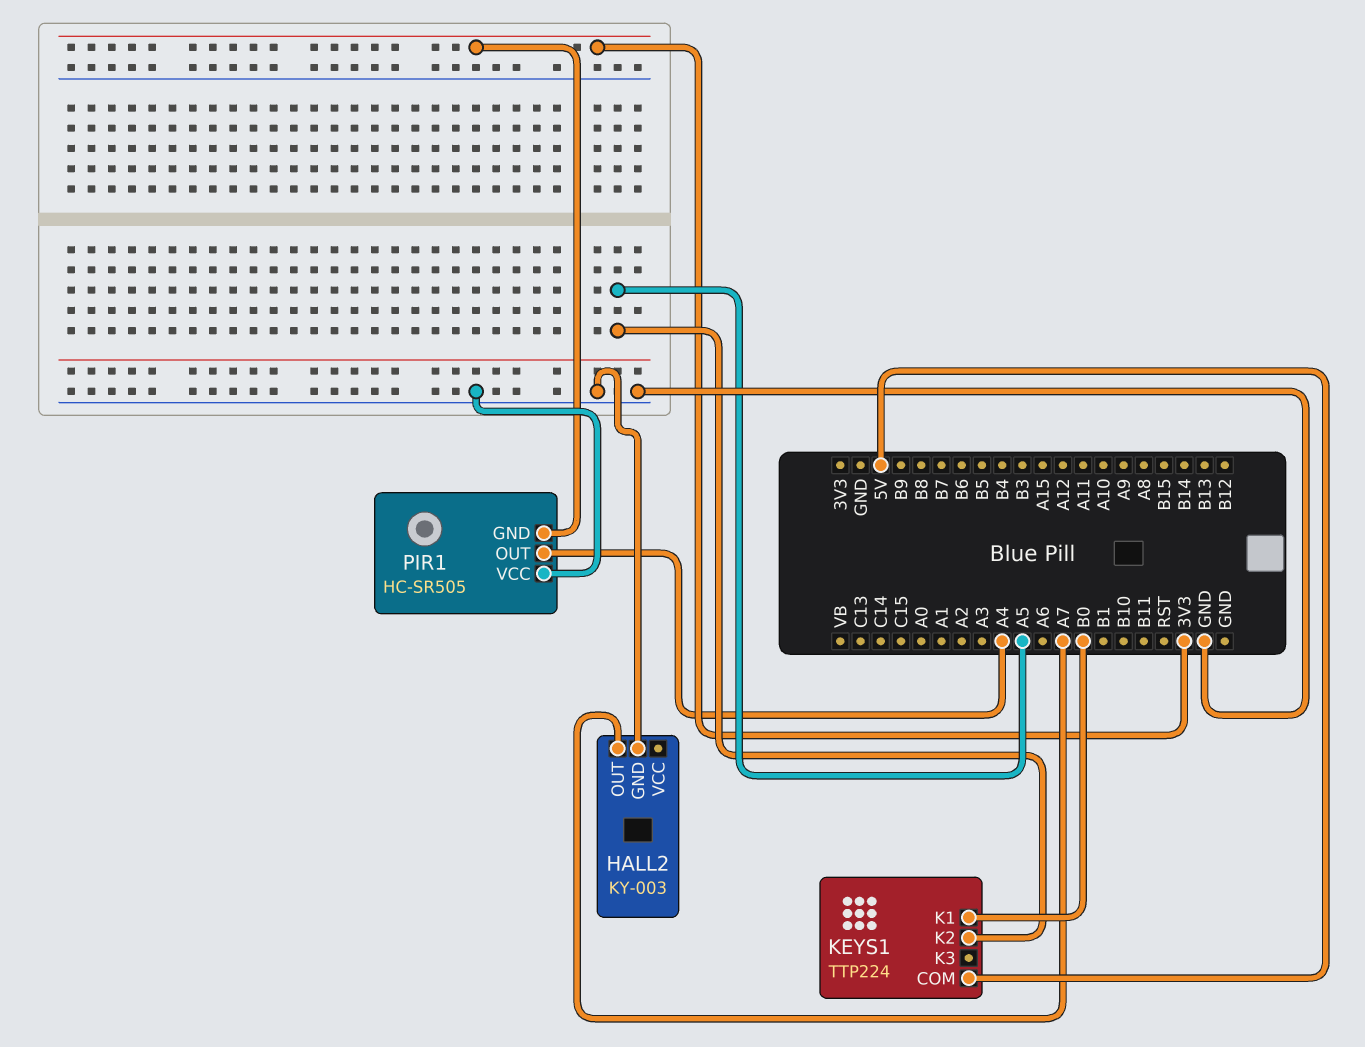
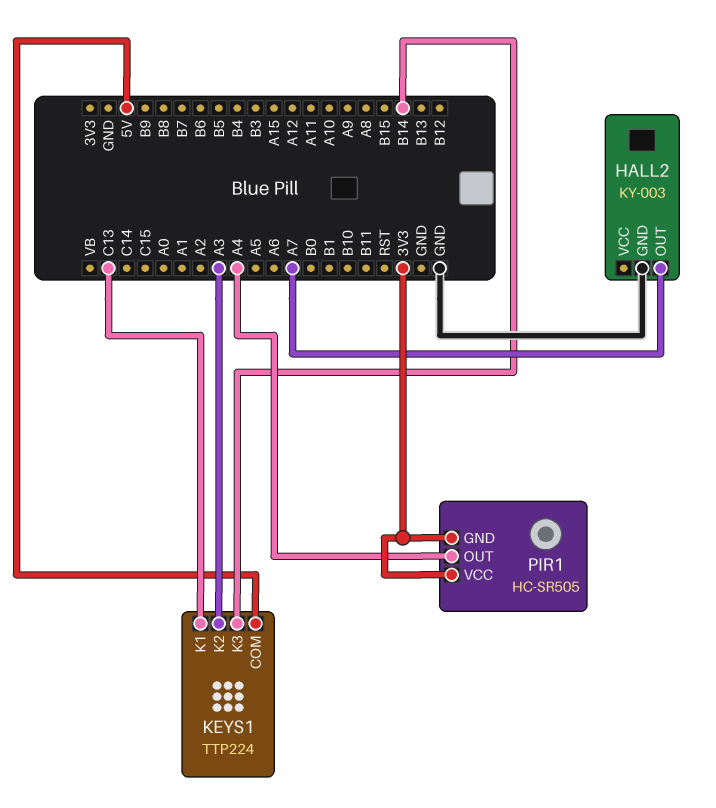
KEYS1 pin K1: B0 -> C13
KEYS1 pin K2: A5 -> A3
KEYS1 pin K3: none -> B14
PIR1 pin VCC: GND -> 3V3

